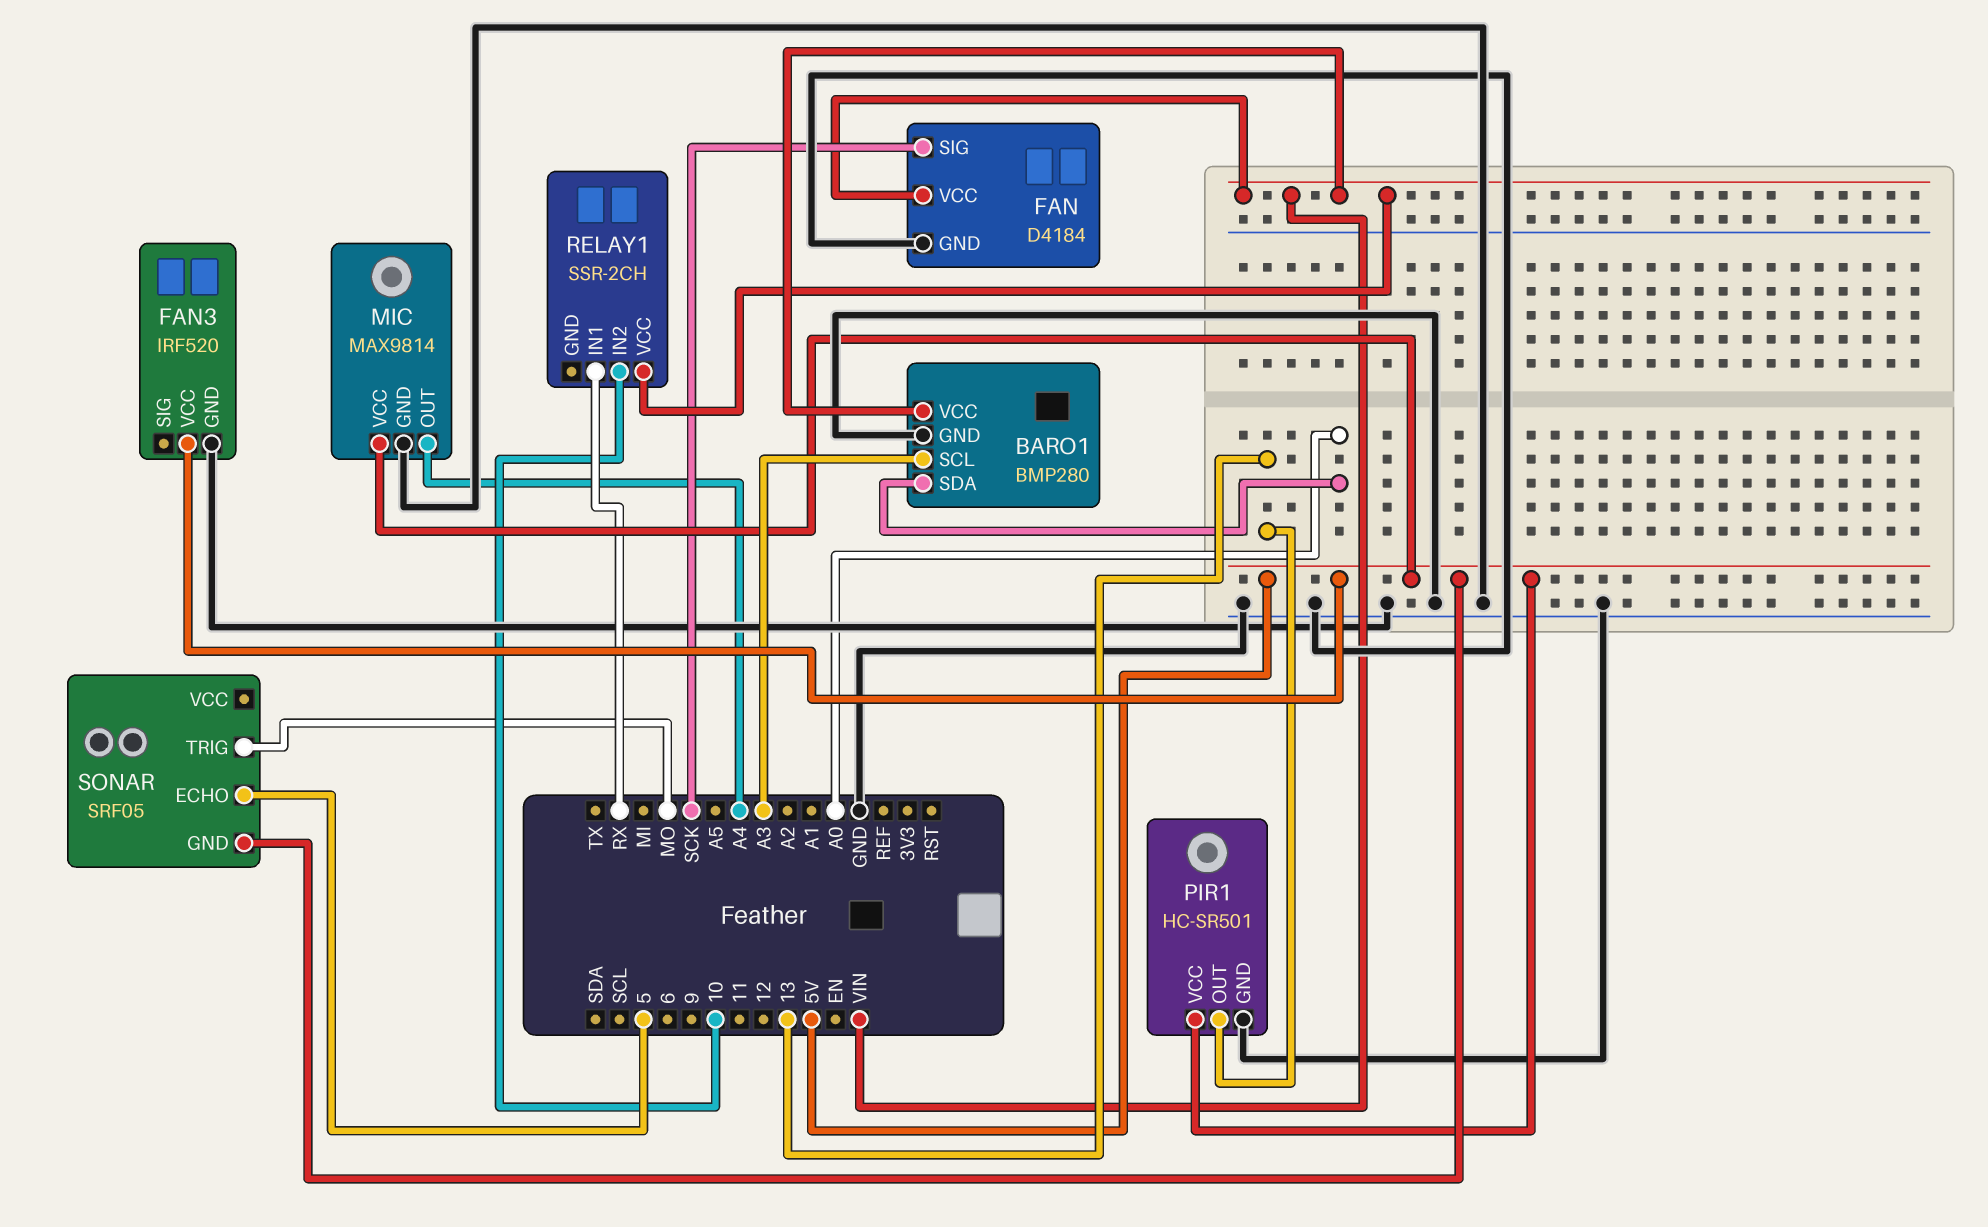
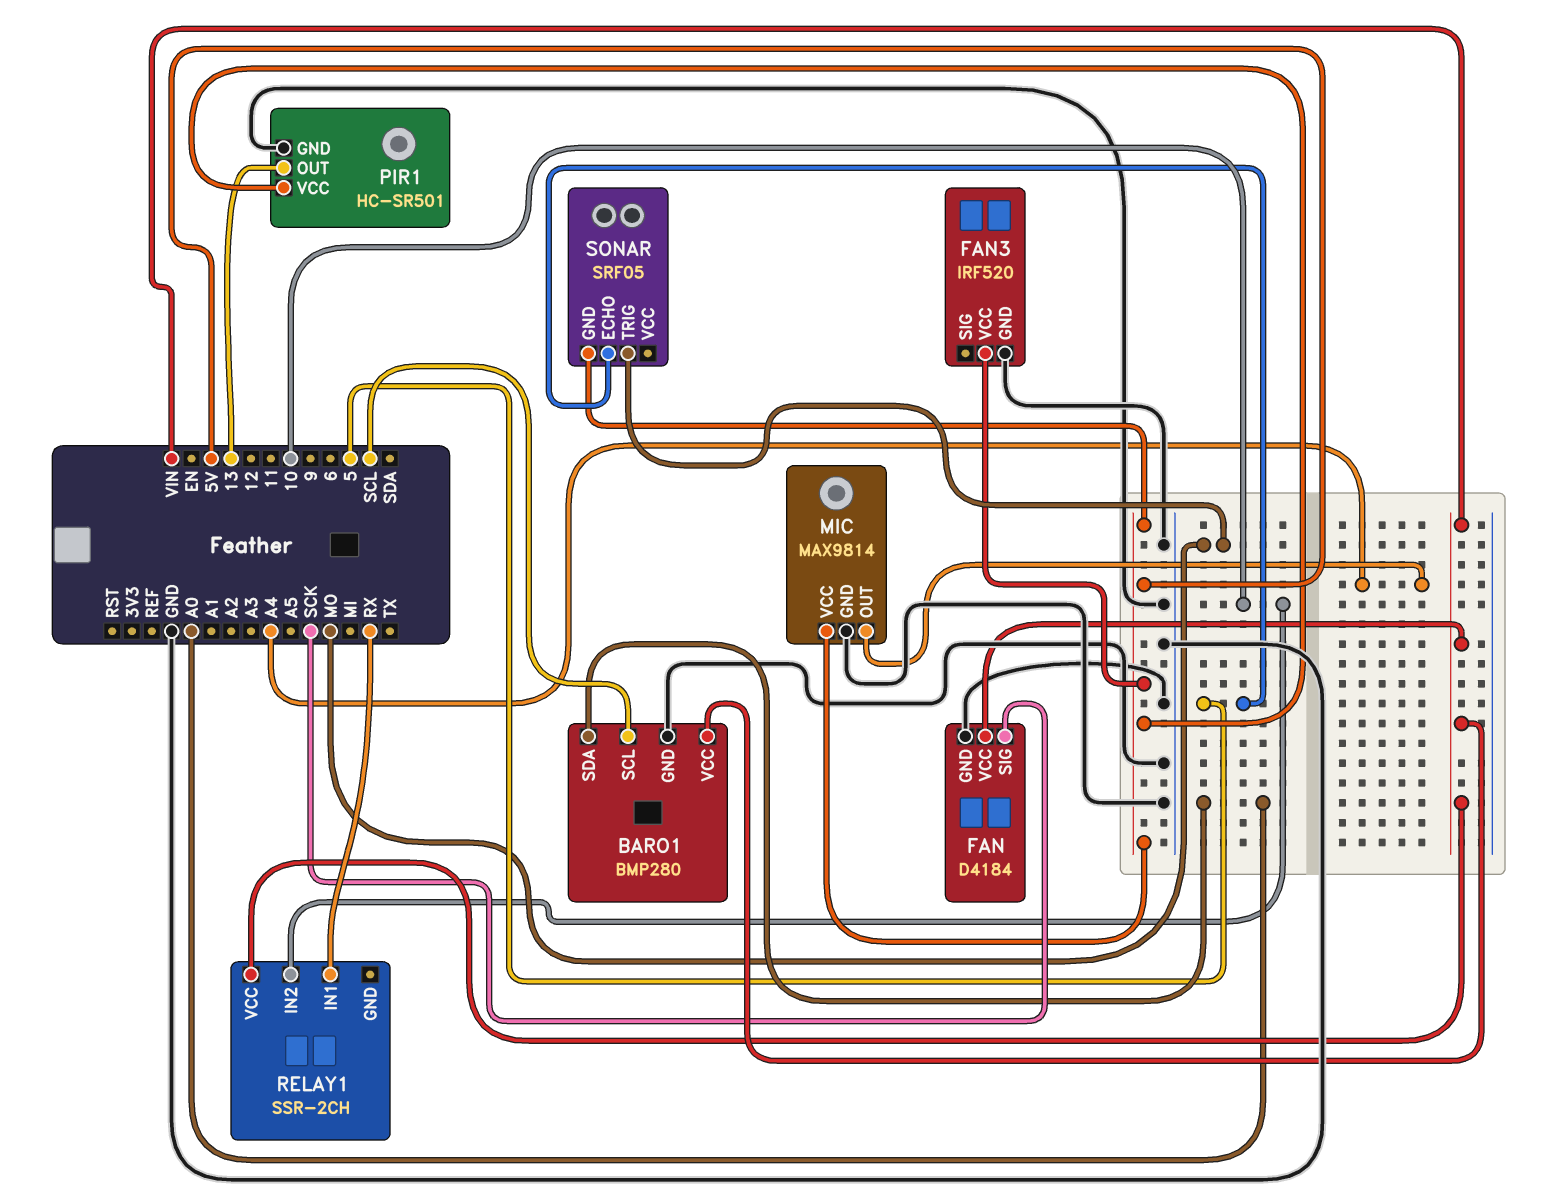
BARO1 pin SCL: A3 -> SCL

